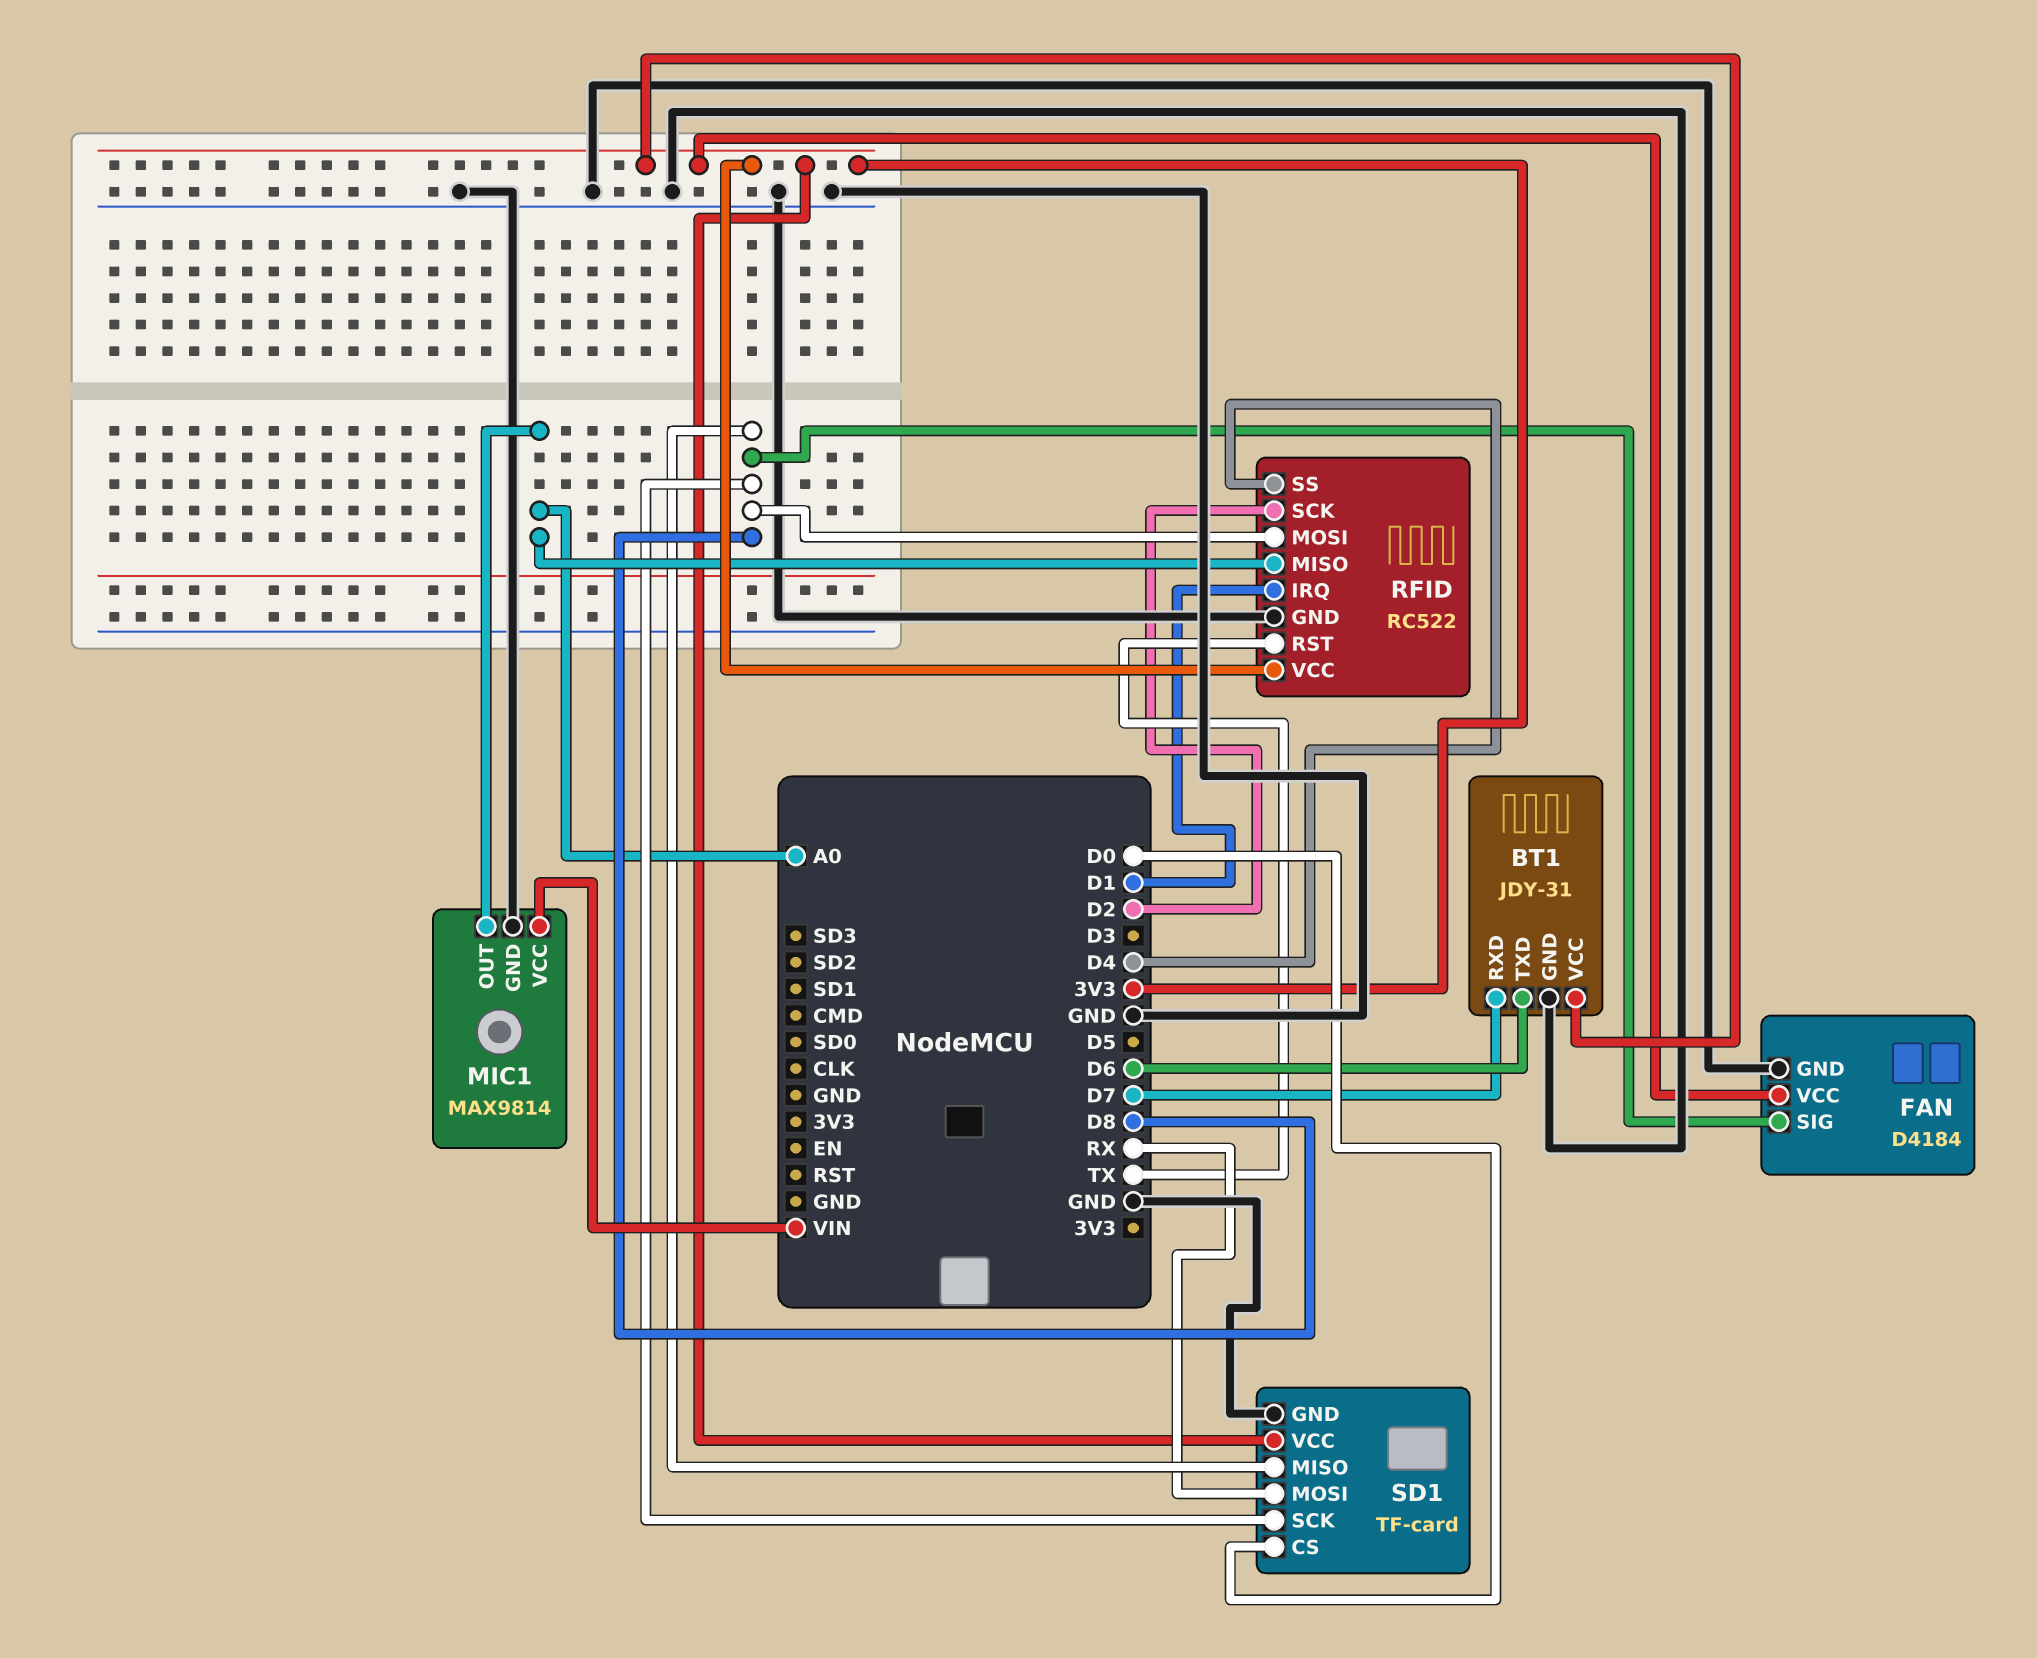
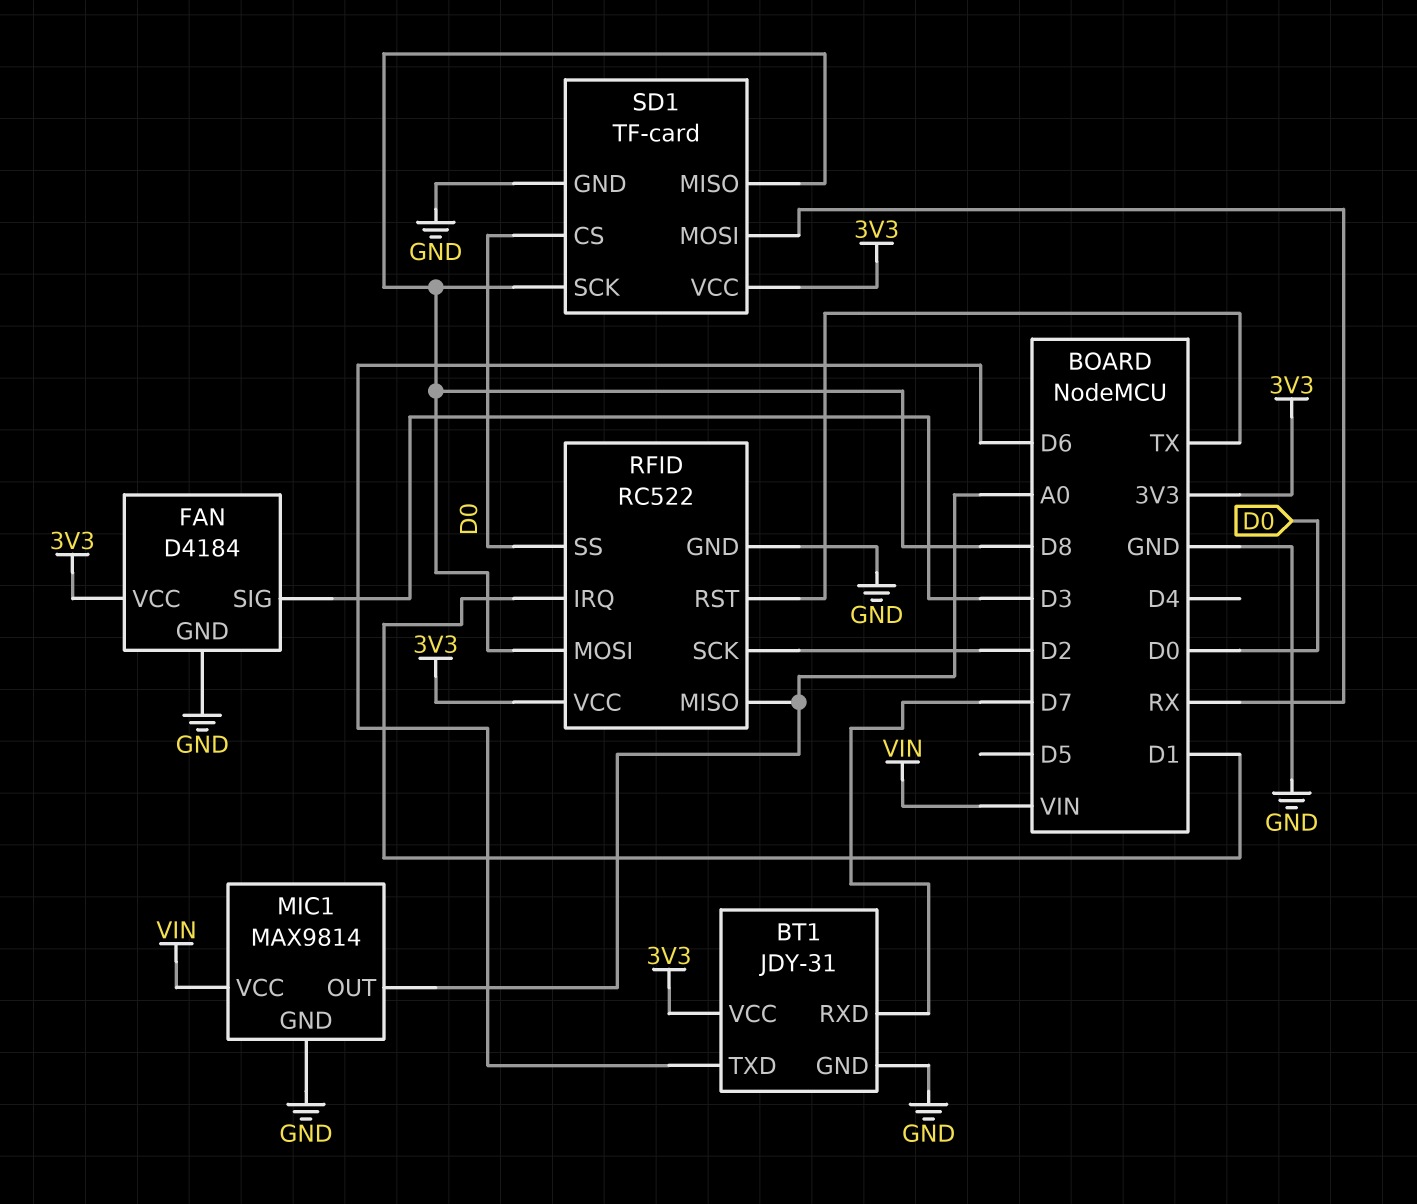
FAN pin SIG: D8 -> D3
RFID pin SS: D4 -> D0

